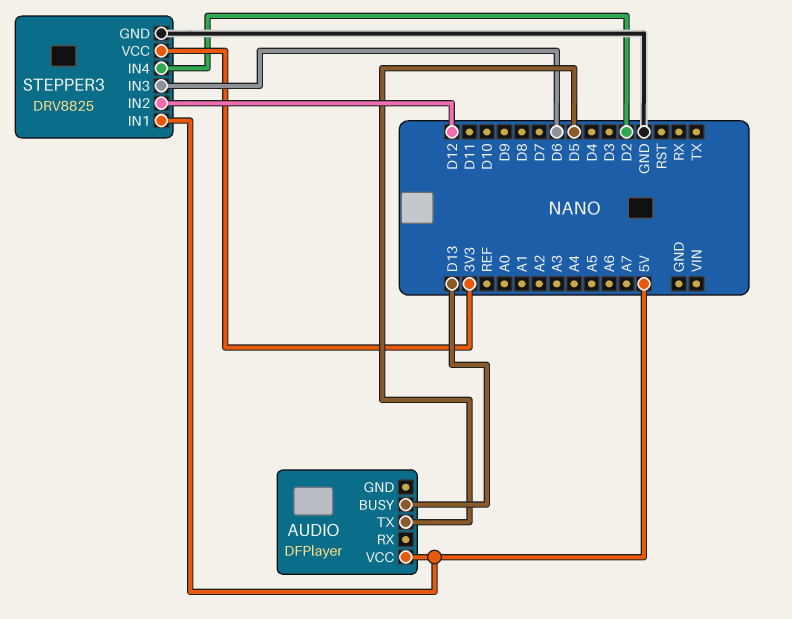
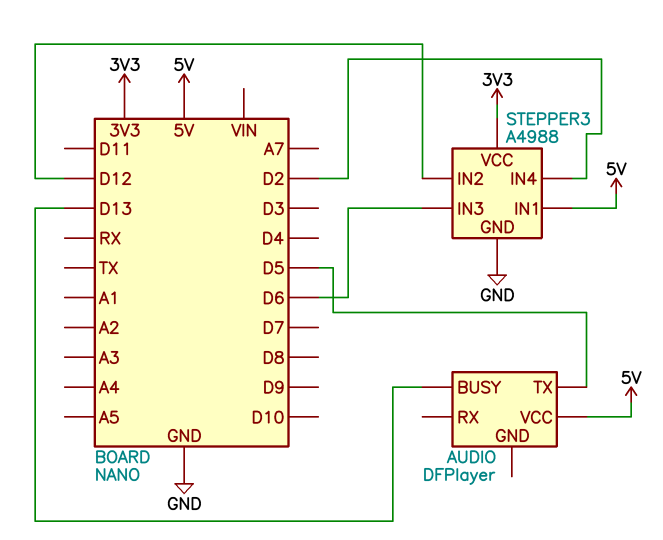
STEPPER3: DRV8825 -> A4988

